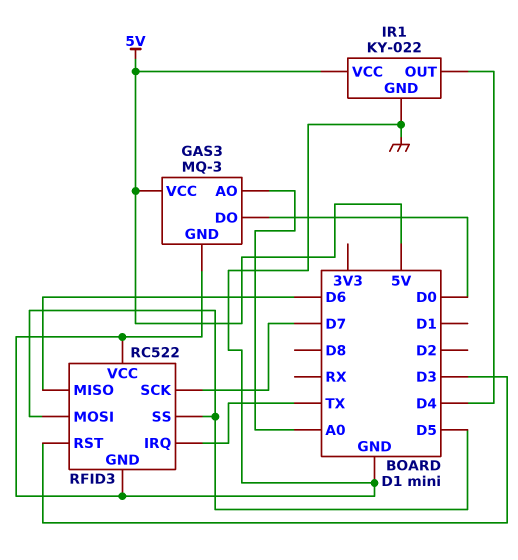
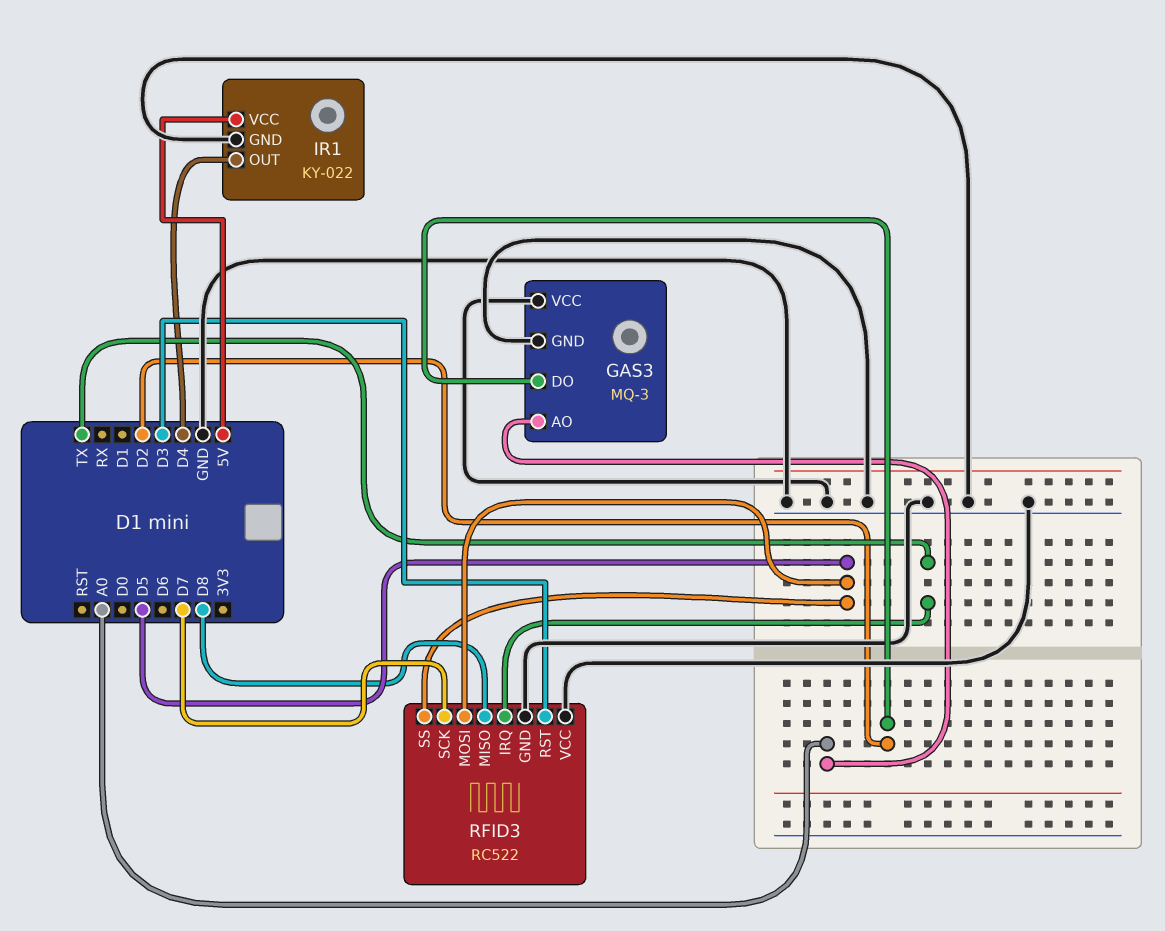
GAS3 pin DO: D0 -> D2
GAS3 pin VCC: 5V -> GND
RFID3 pin MISO: D6 -> D8

